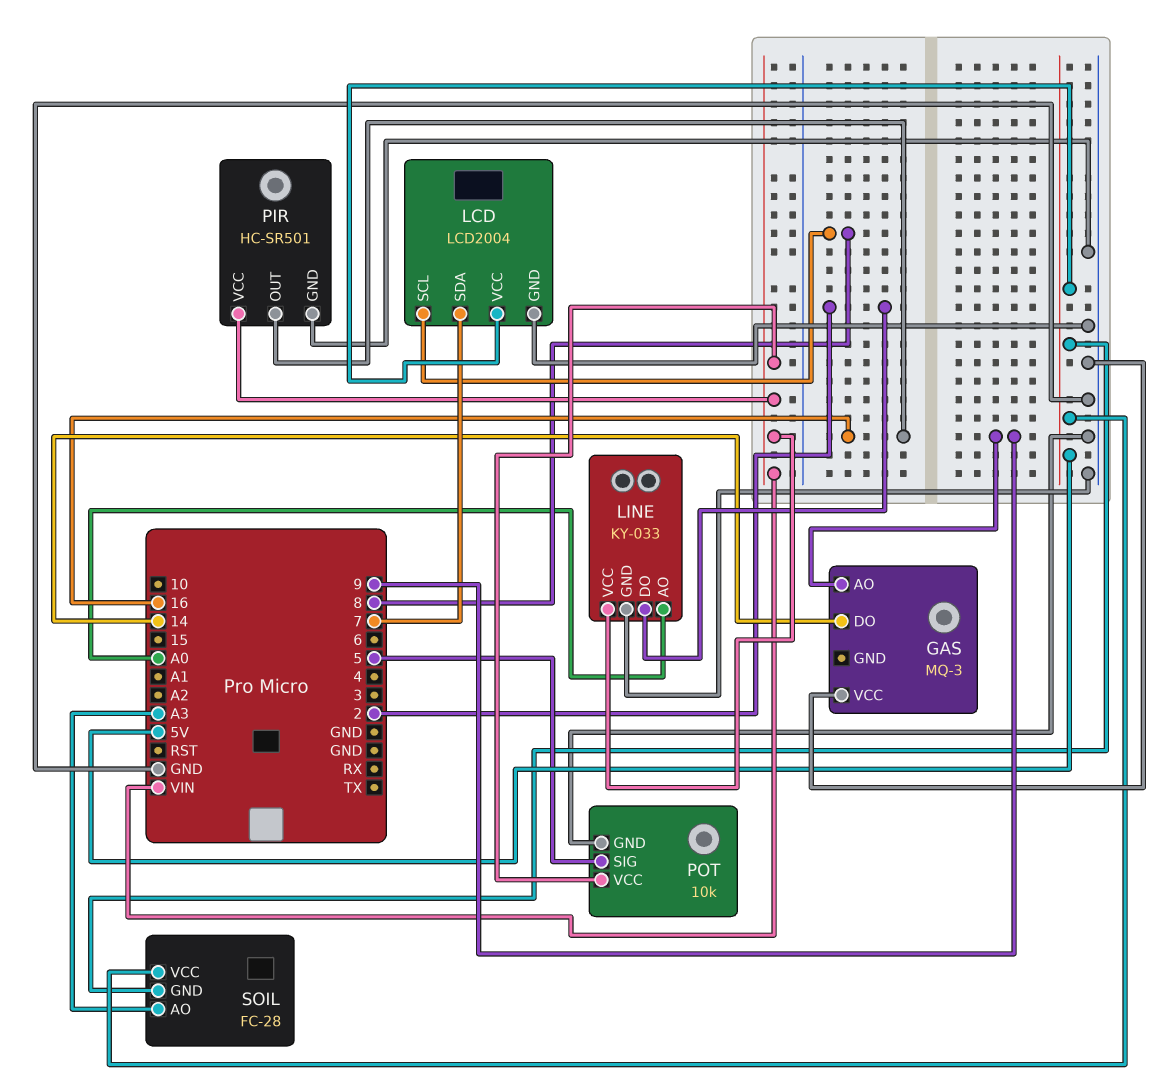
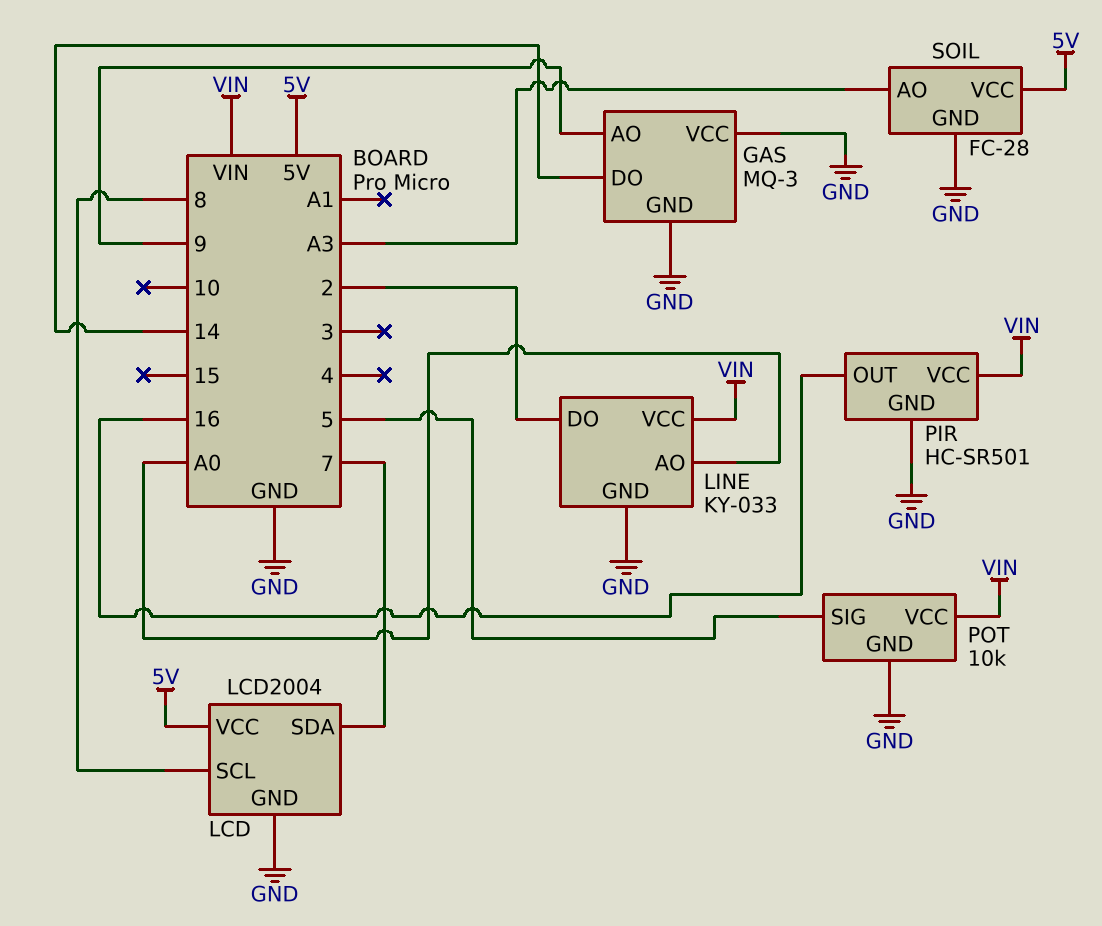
GAS pin GND: none -> GND
SOIL pin GND: 5V -> GND

